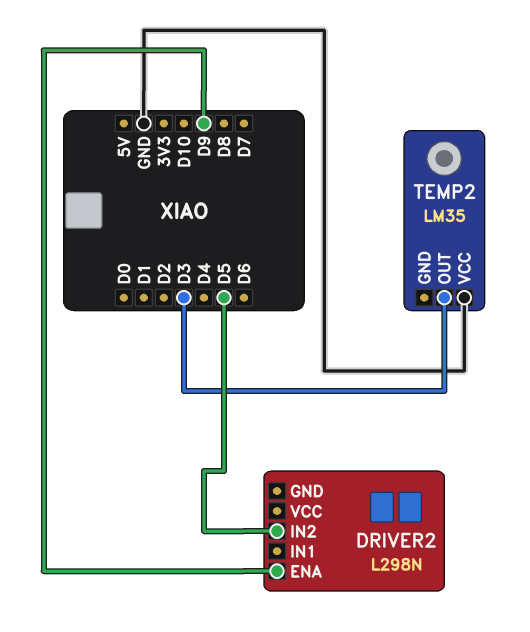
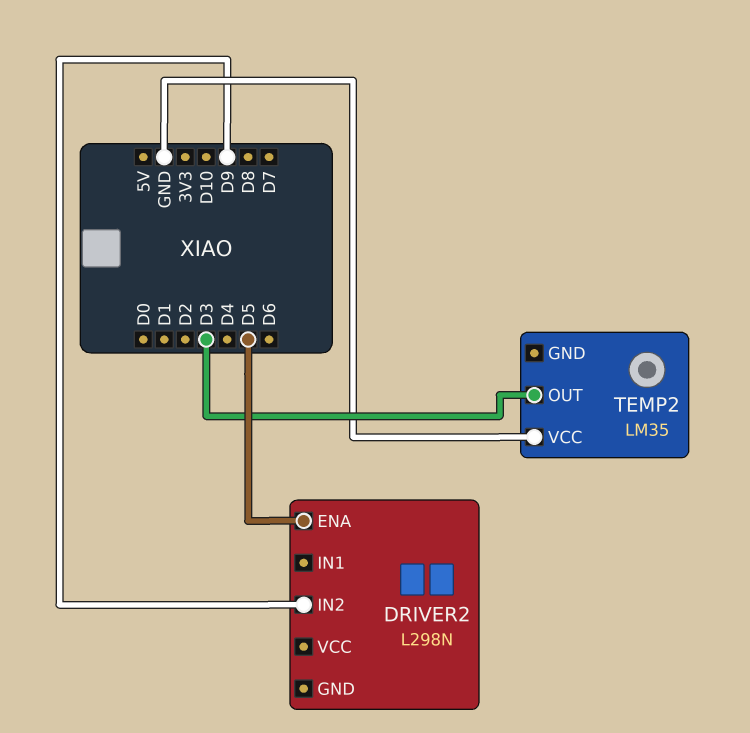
DRIVER2 pin ENA: D9 -> D5
DRIVER2 pin IN2: D5 -> D9

